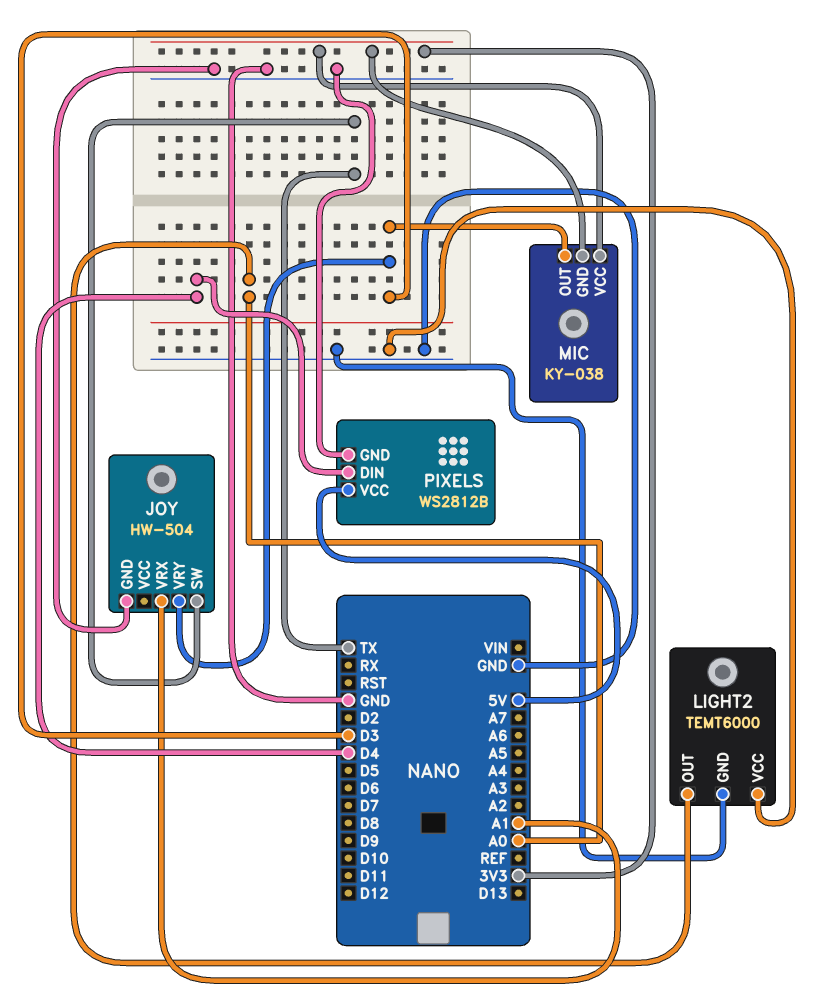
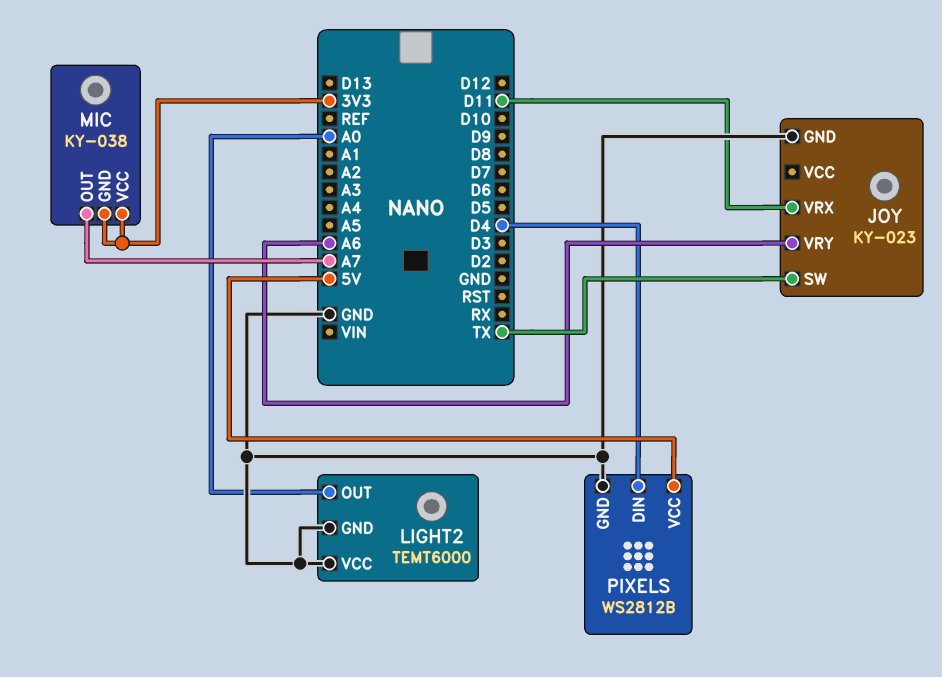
JOY: HW-504 -> KY-023
JOY pin VRX: A1 -> D11
JOY pin VRY: D3 -> A6
MIC pin OUT: D3 -> A7

